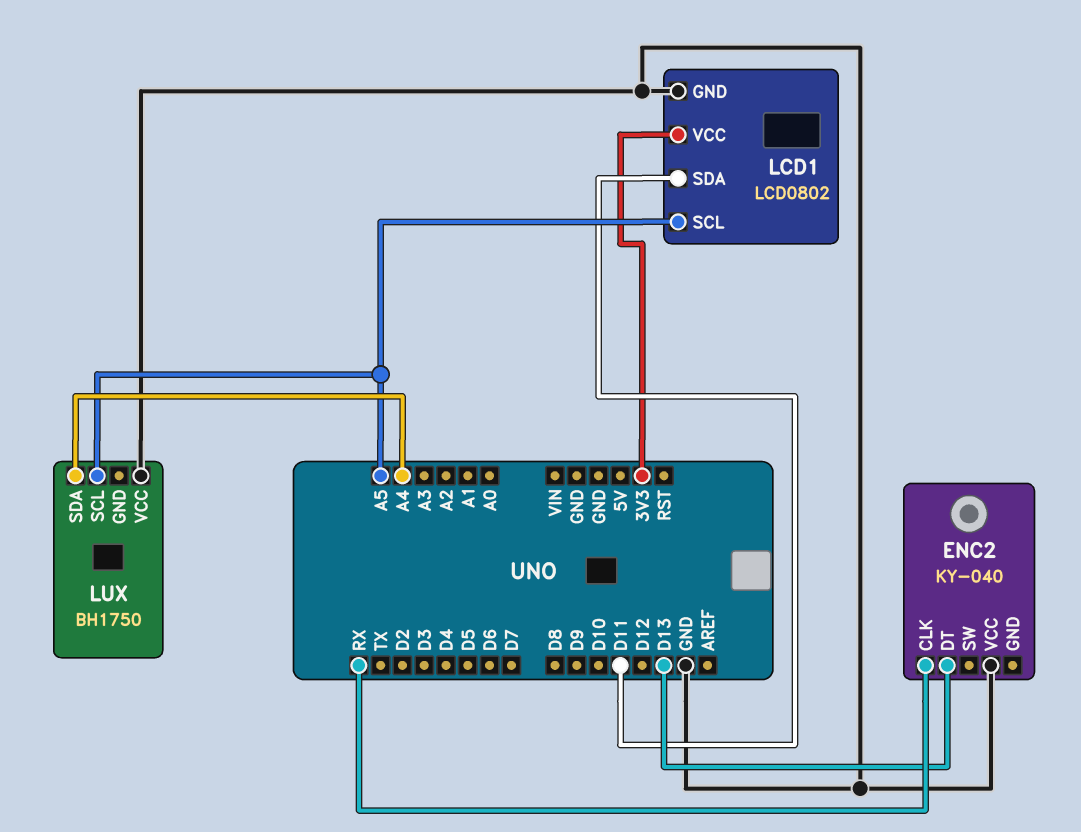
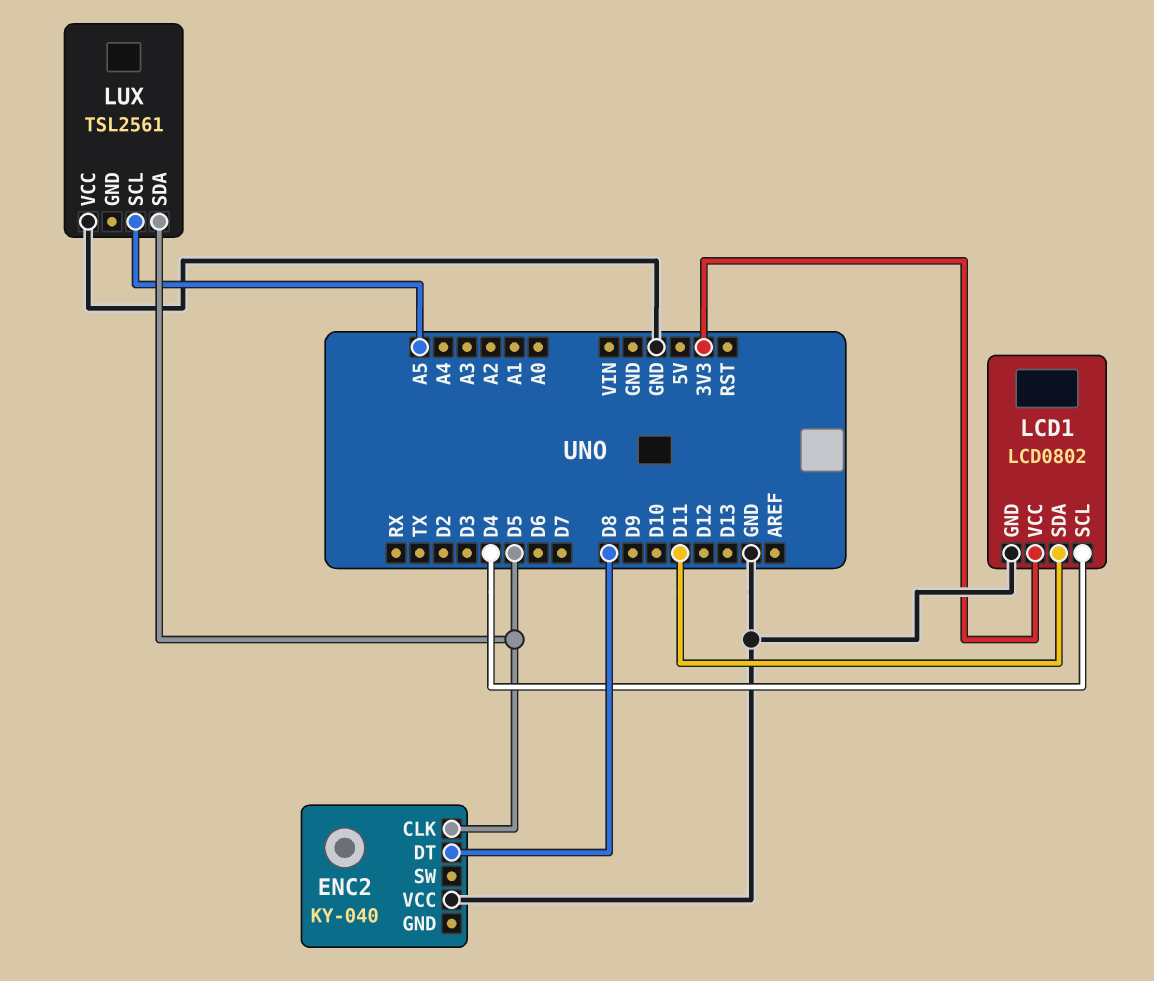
ENC2 pin CLK: RX -> D5
ENC2 pin DT: D13 -> D8
LCD1 pin SCL: A5 -> D4
LUX: BH1750 -> TSL2561
LUX pin SDA: A4 -> D5

